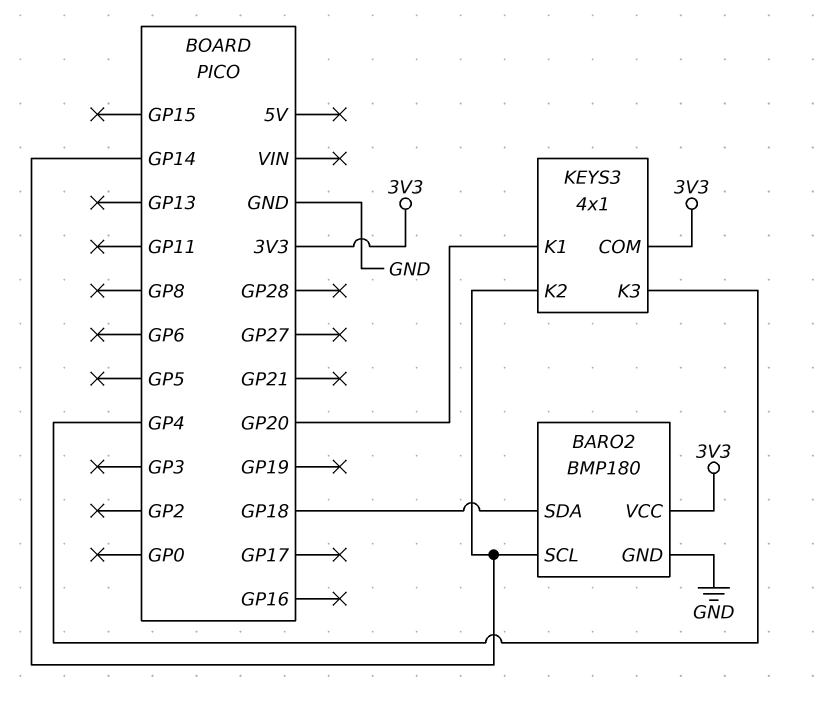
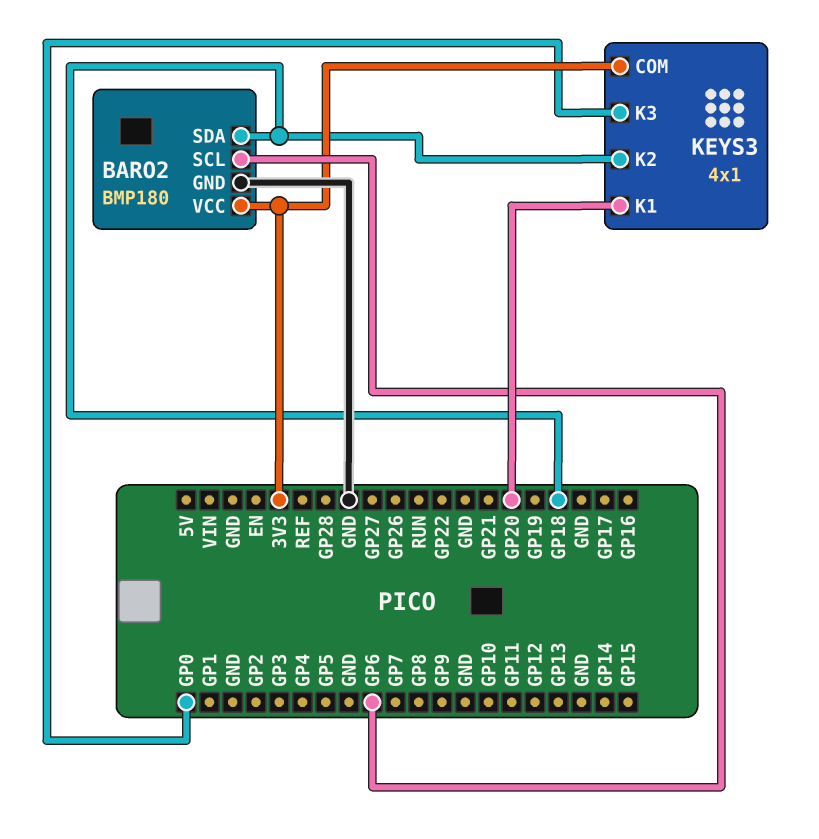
BARO2 pin SCL: GP14 -> GP6
KEYS3 pin K2: GP14 -> GP18
KEYS3 pin K3: GP4 -> GP0

